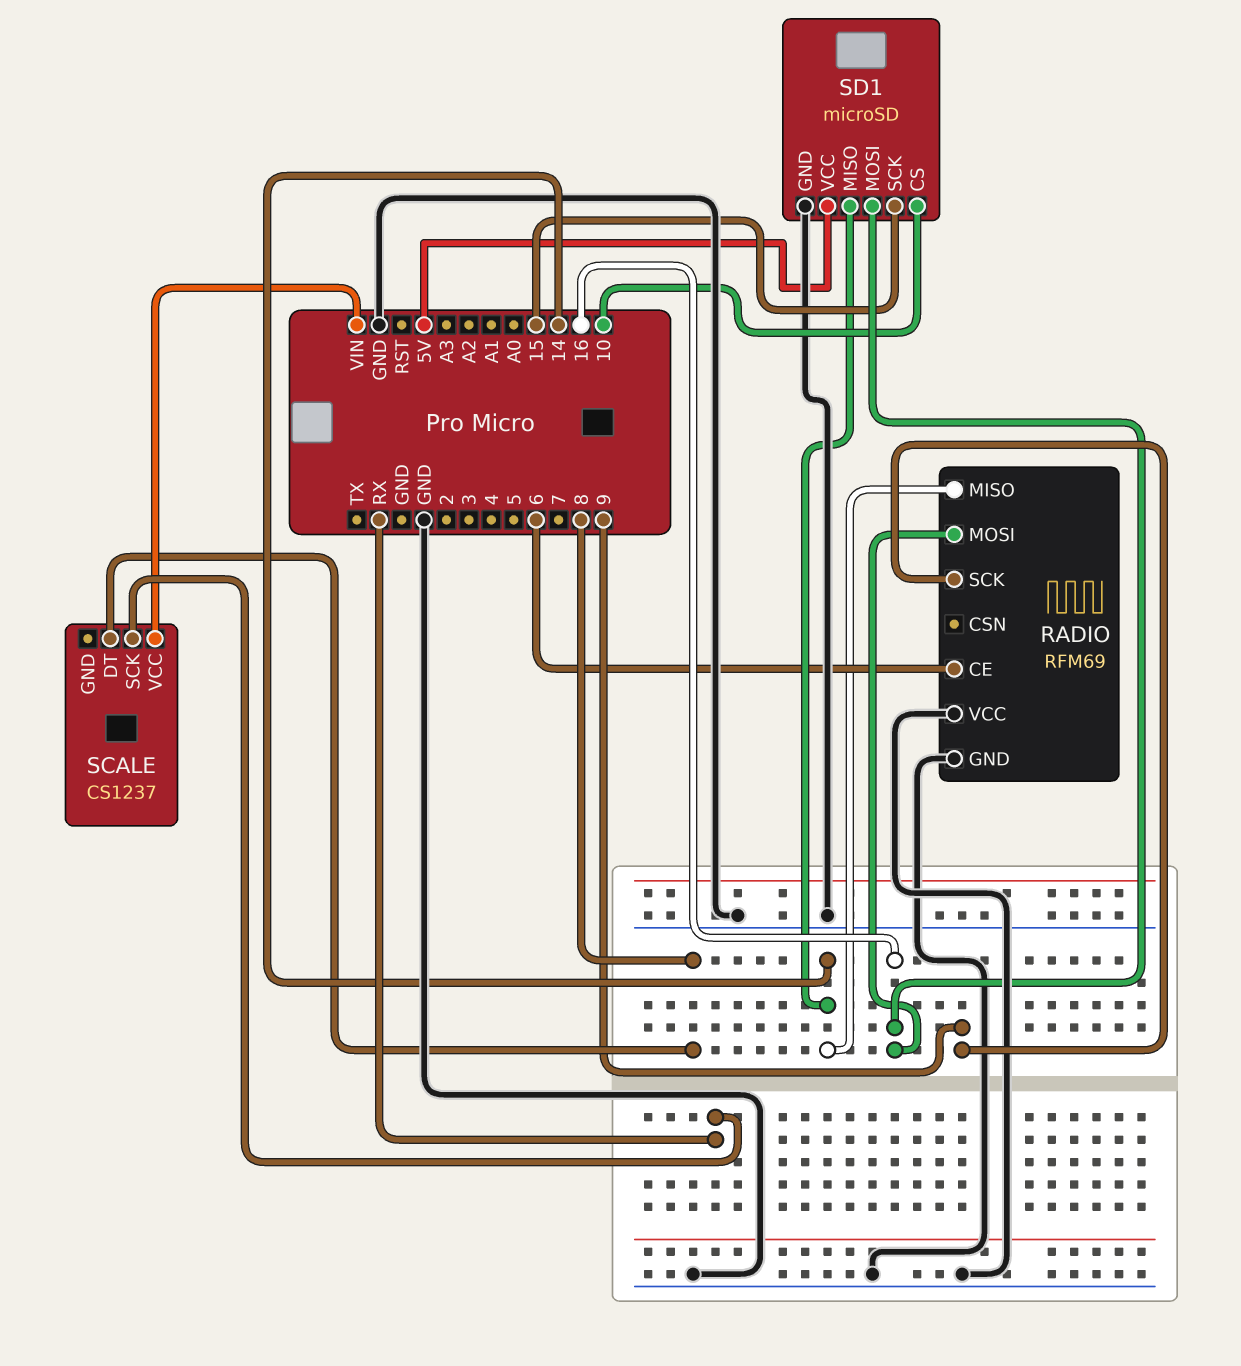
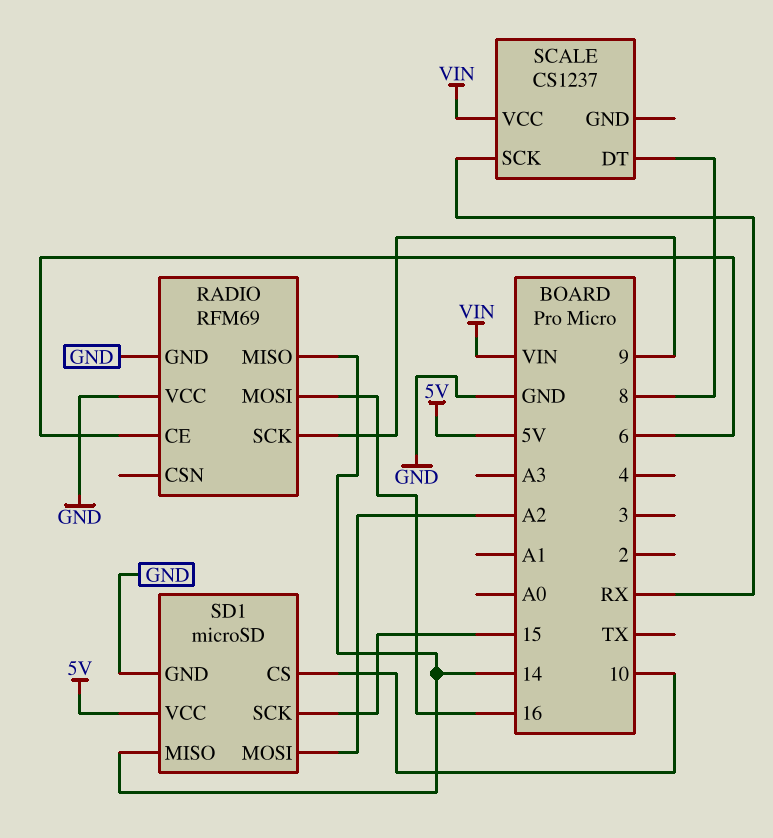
SD1 pin MOSI: 16 -> A2

